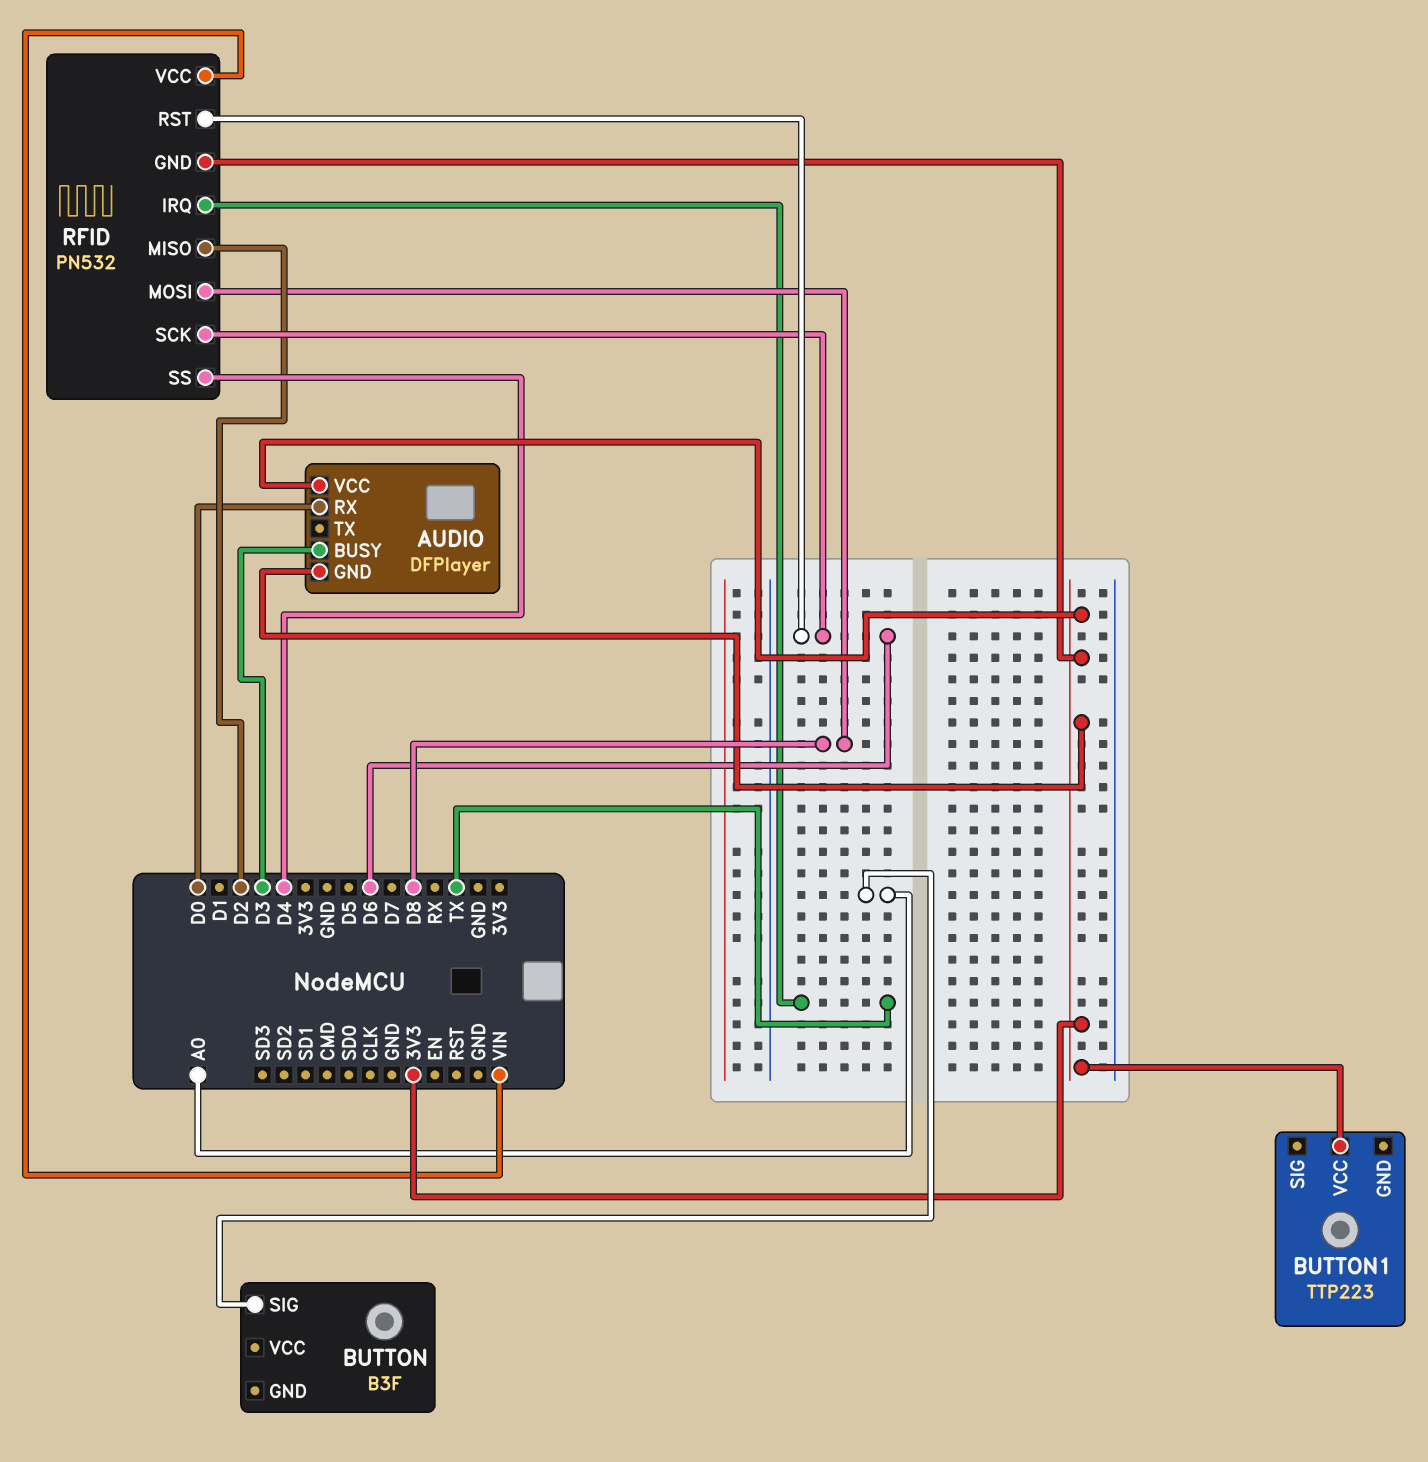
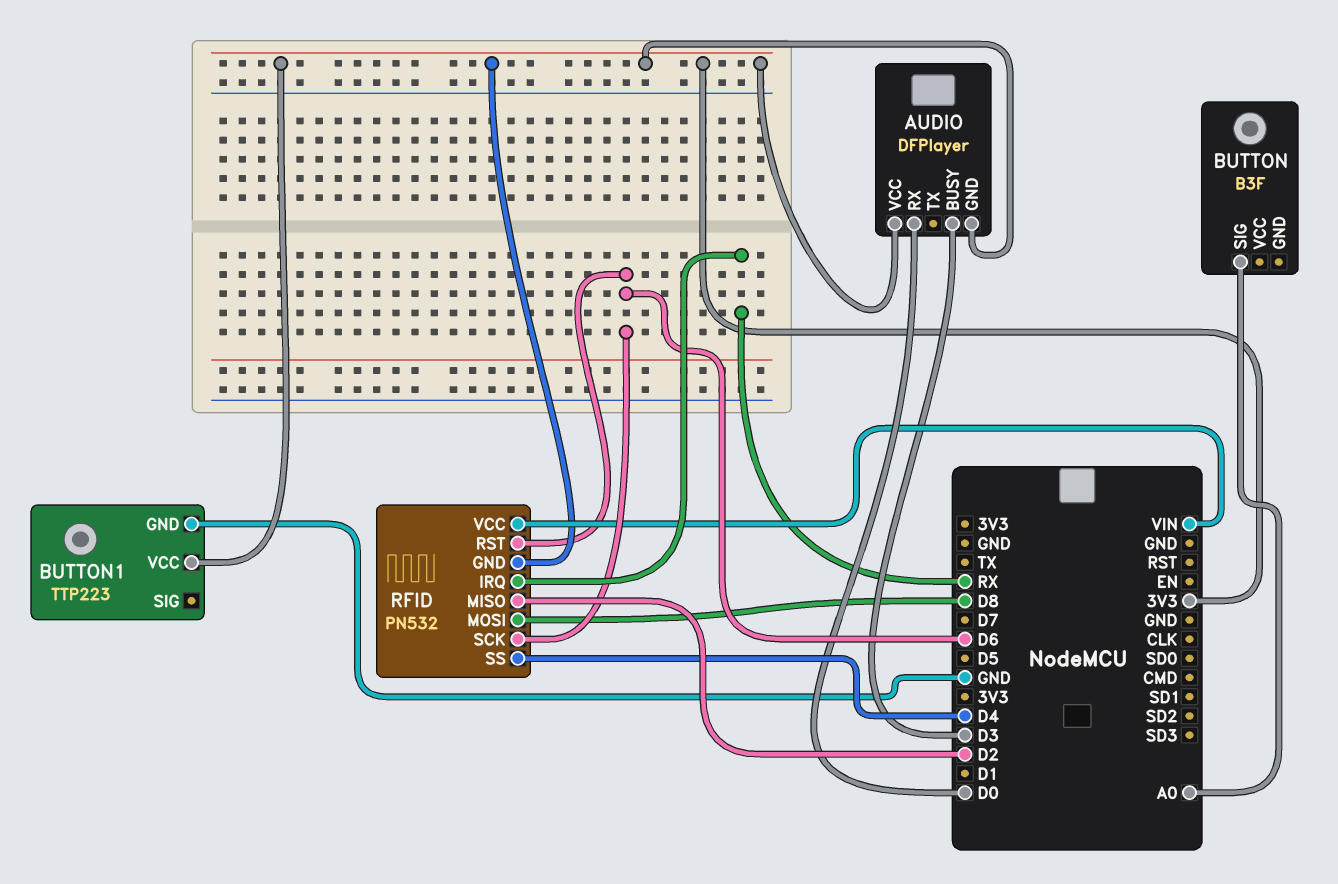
BUTTON1 pin GND: none -> GND
RFID pin IRQ: TX -> RX

